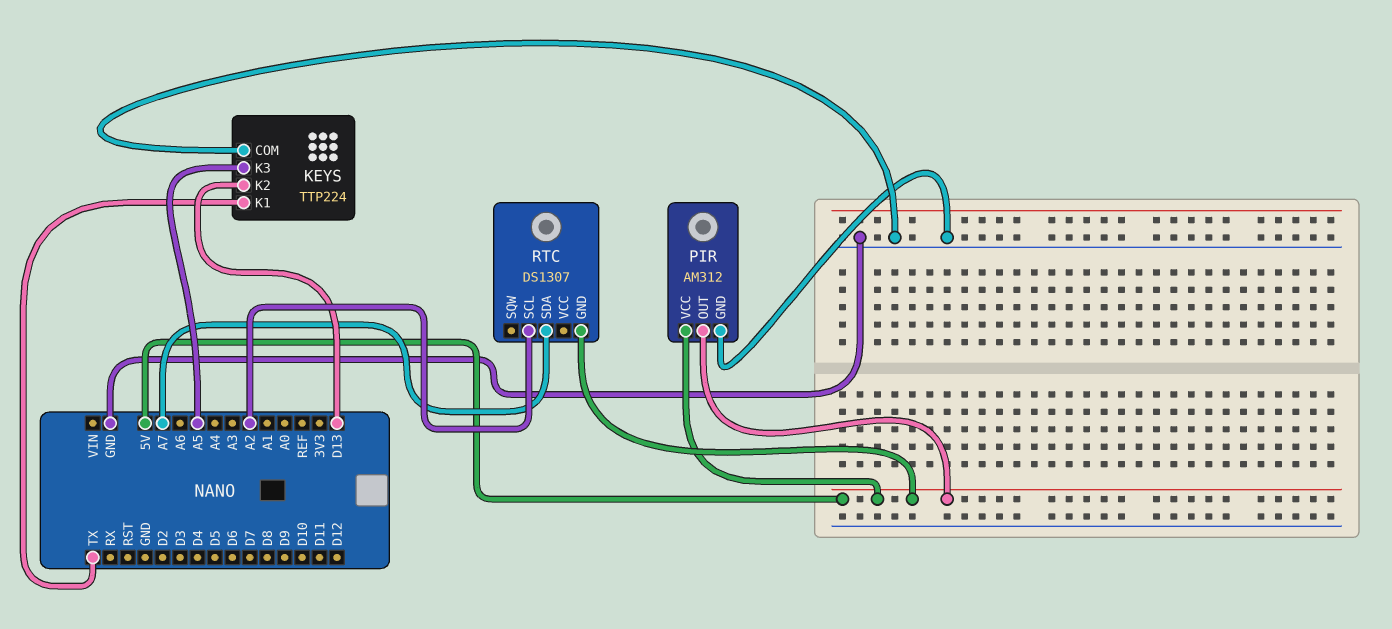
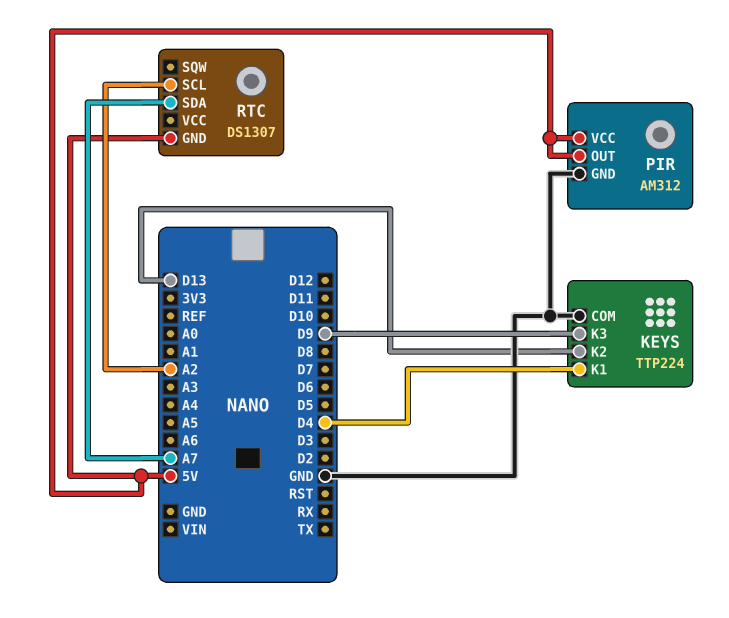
KEYS pin K1: TX -> D4
KEYS pin K3: A5 -> D9

